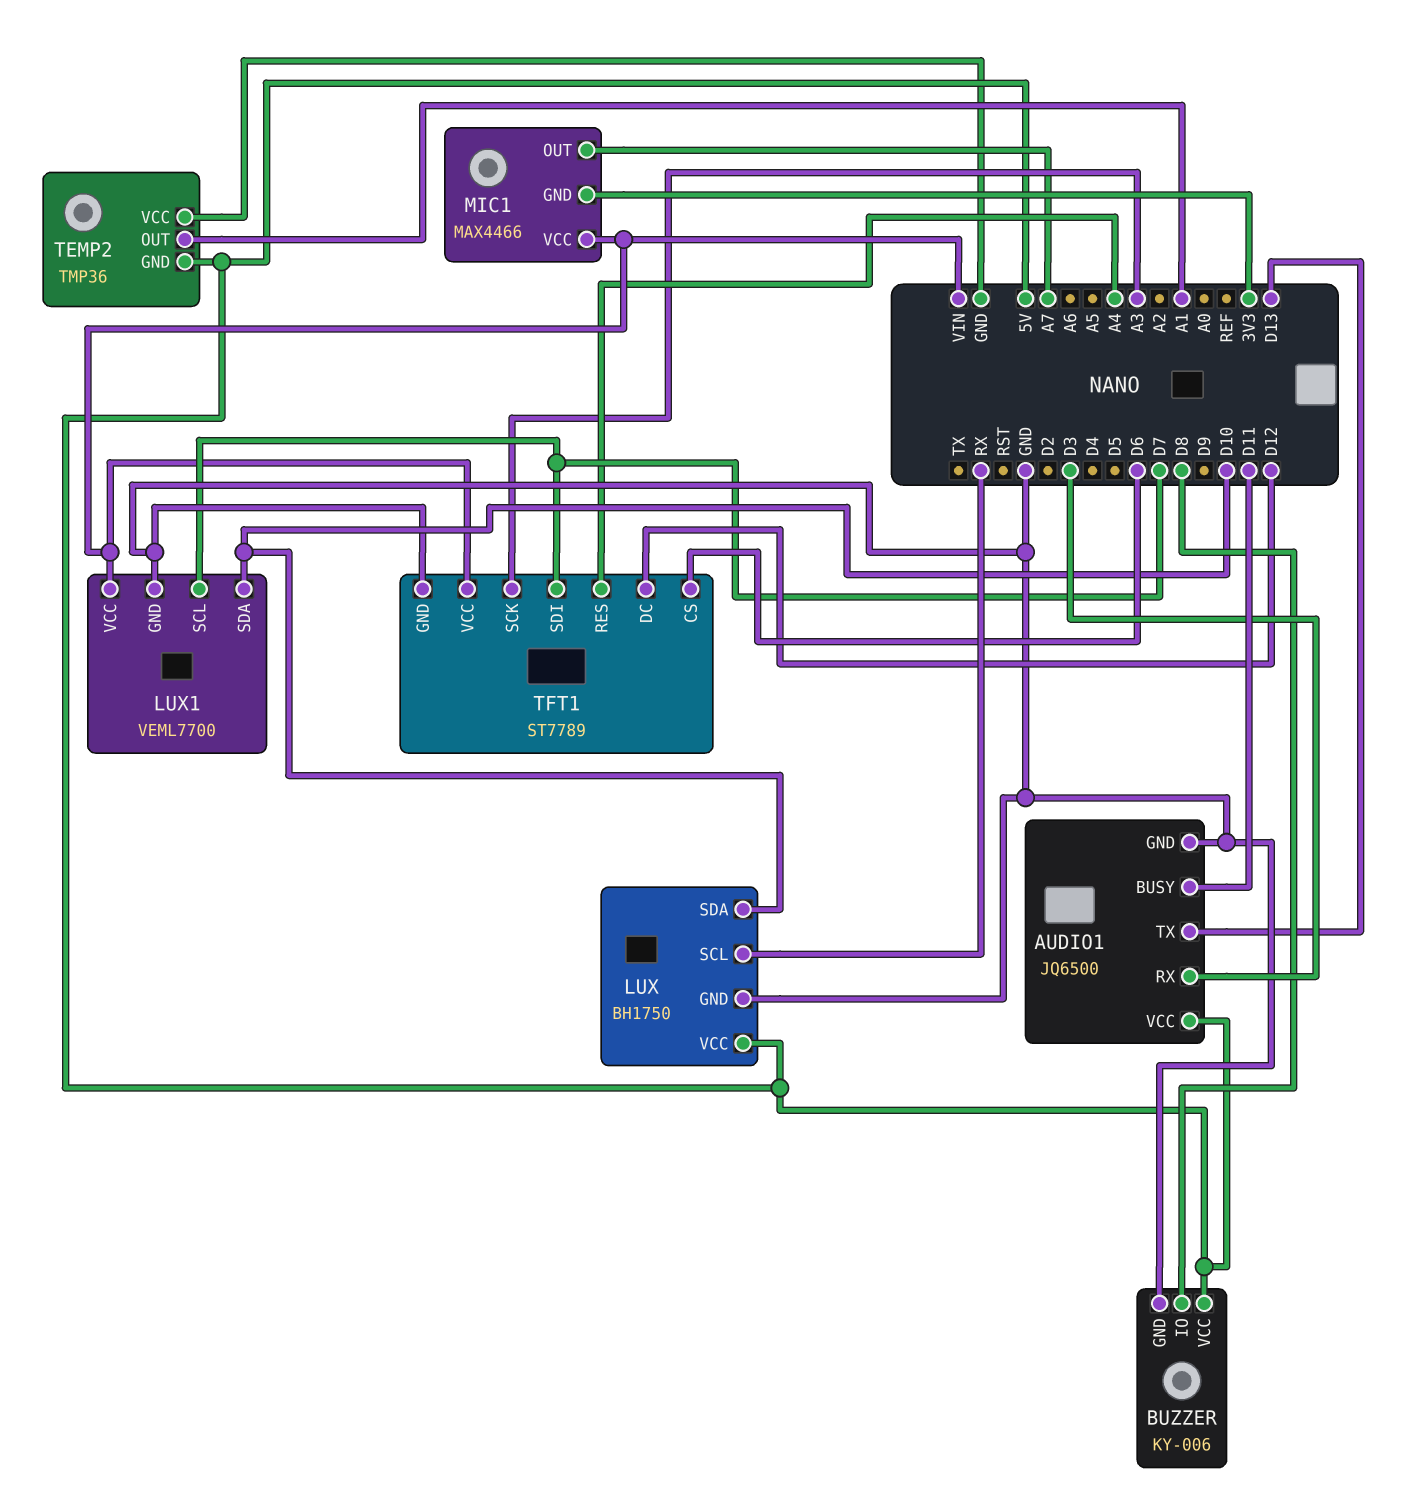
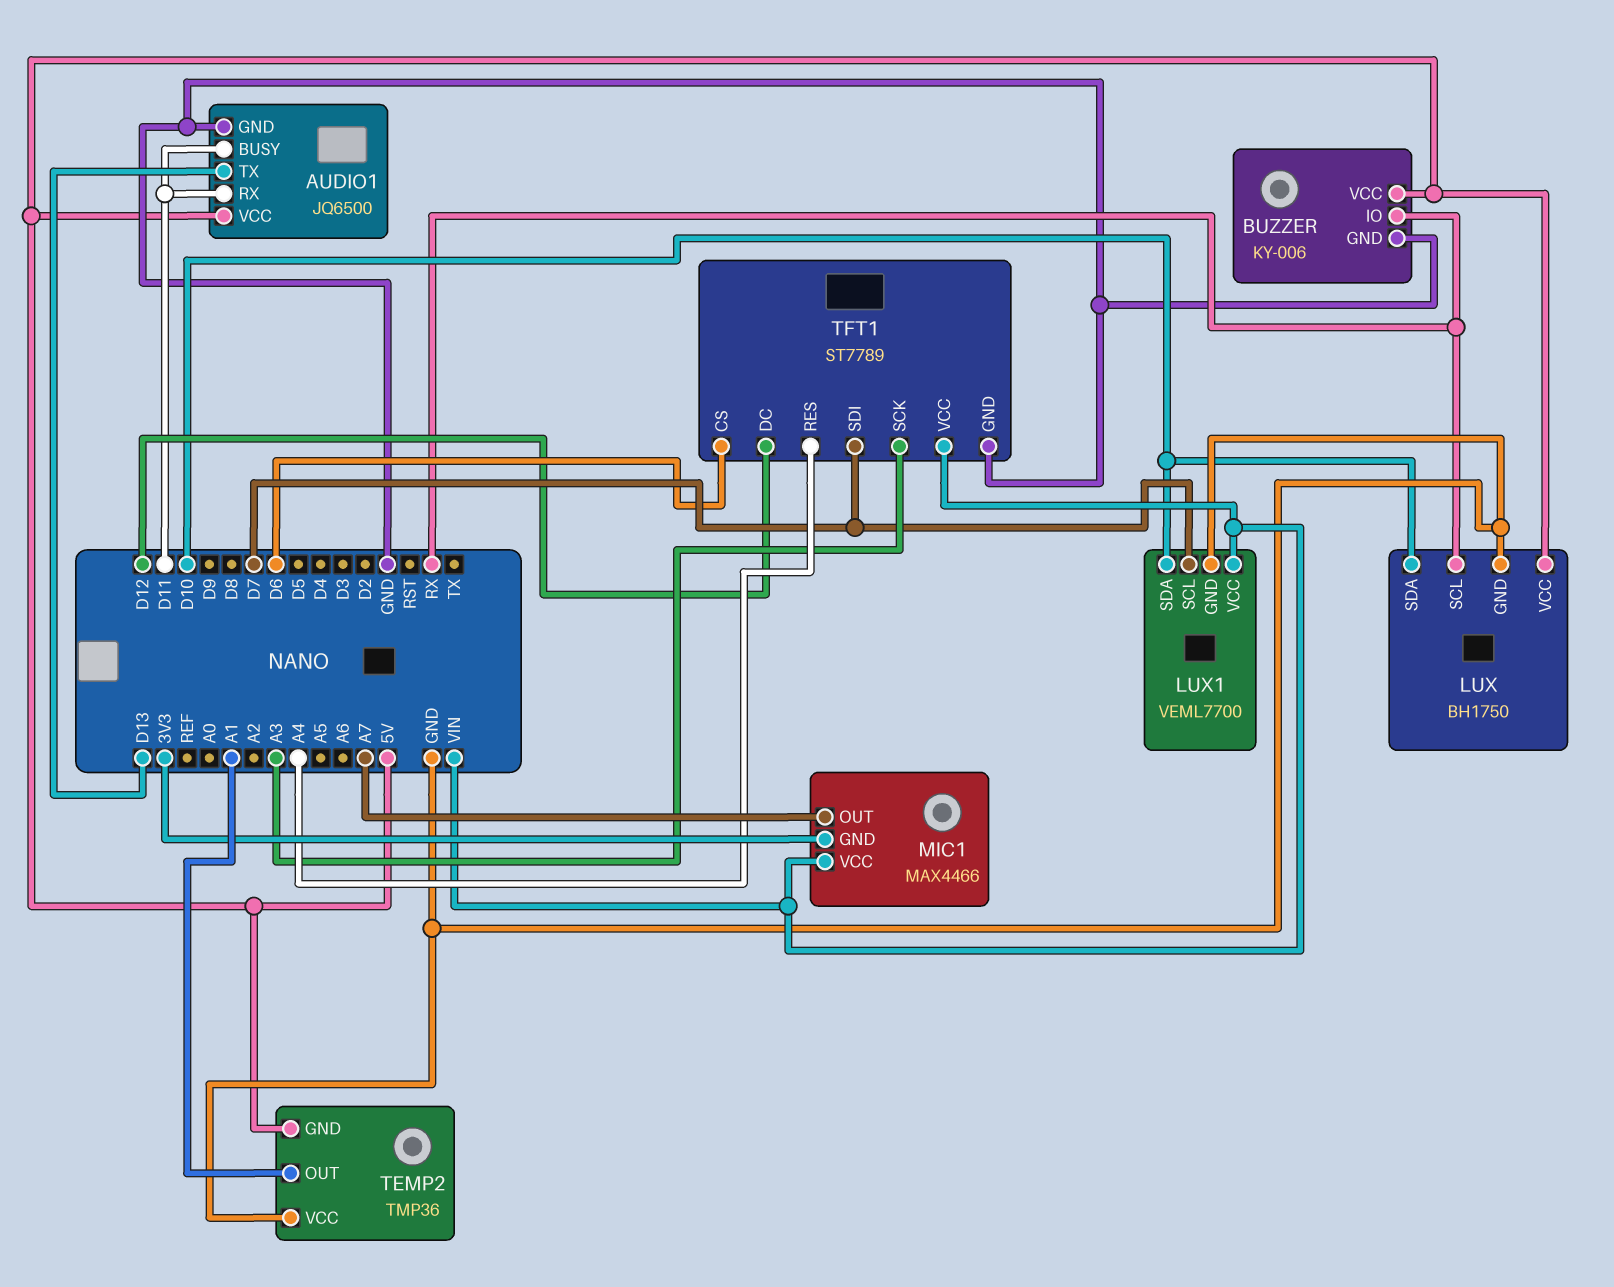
AUDIO1 pin RX: D3 -> D11
BUZZER pin IO: D8 -> RX

